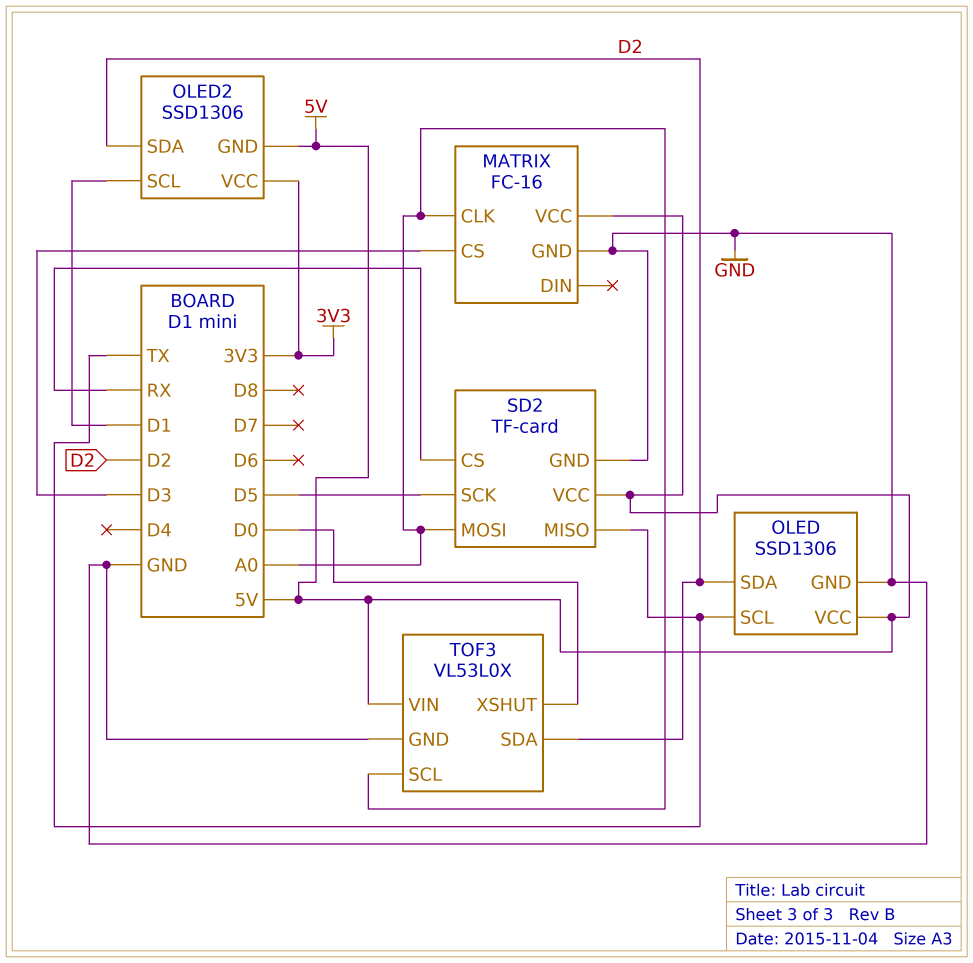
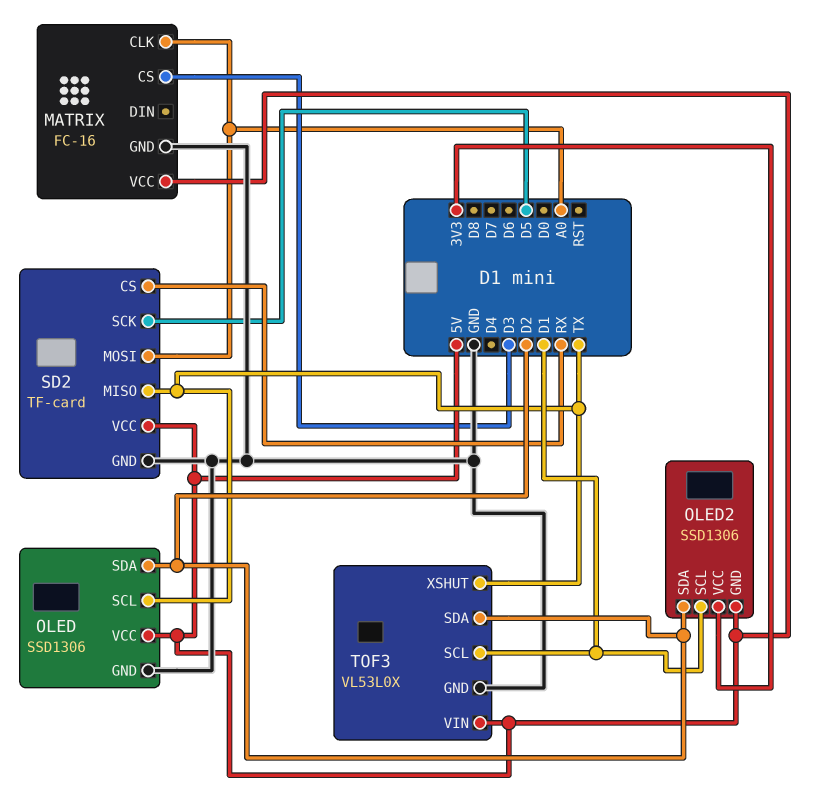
TOF3 pin SCL: A0 -> D1
TOF3 pin XSHUT: D0 -> TX

